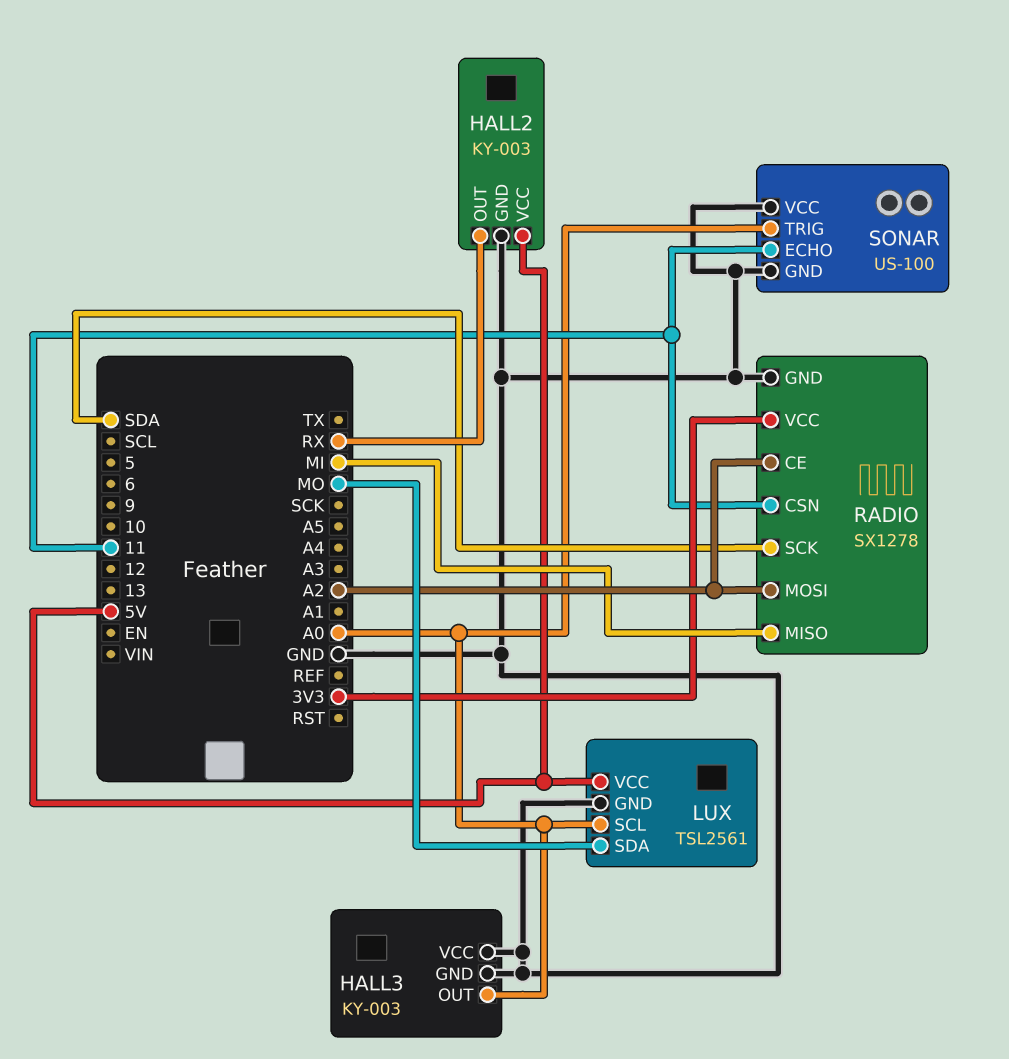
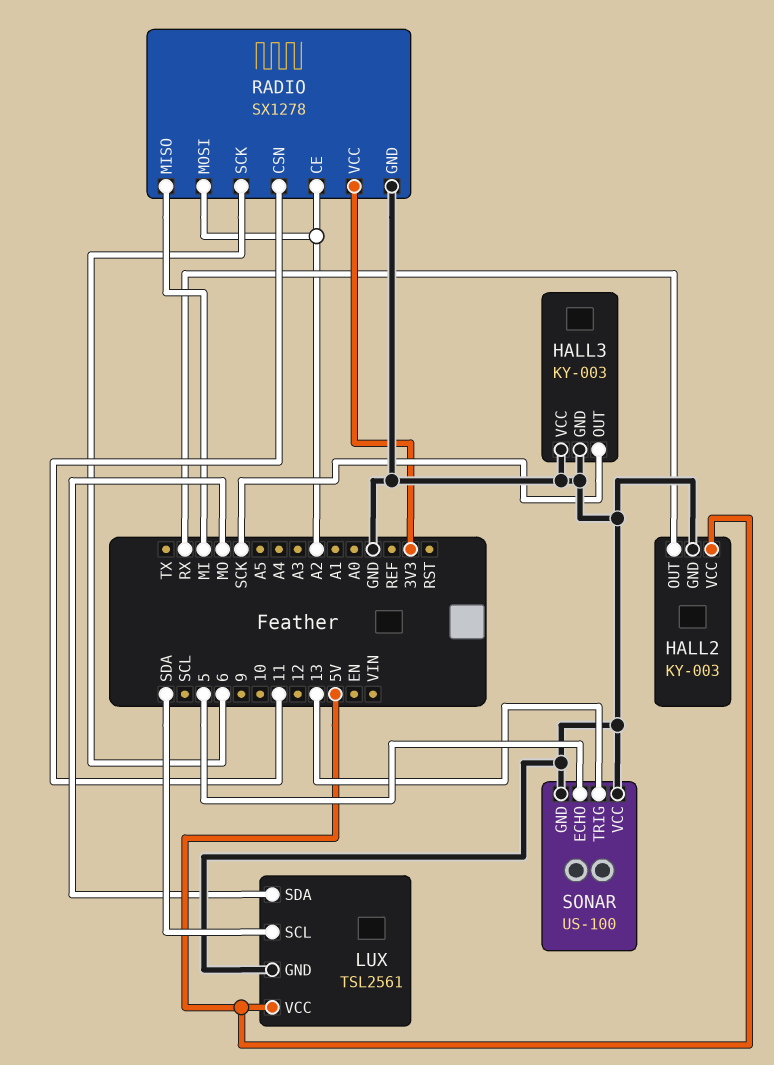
HALL3 pin OUT: A0 -> SCK
LUX pin SCL: A0 -> SDA
RADIO pin SCK: SDA -> 6
SONAR pin ECHO: 11 -> 5
SONAR pin TRIG: A0 -> 13

